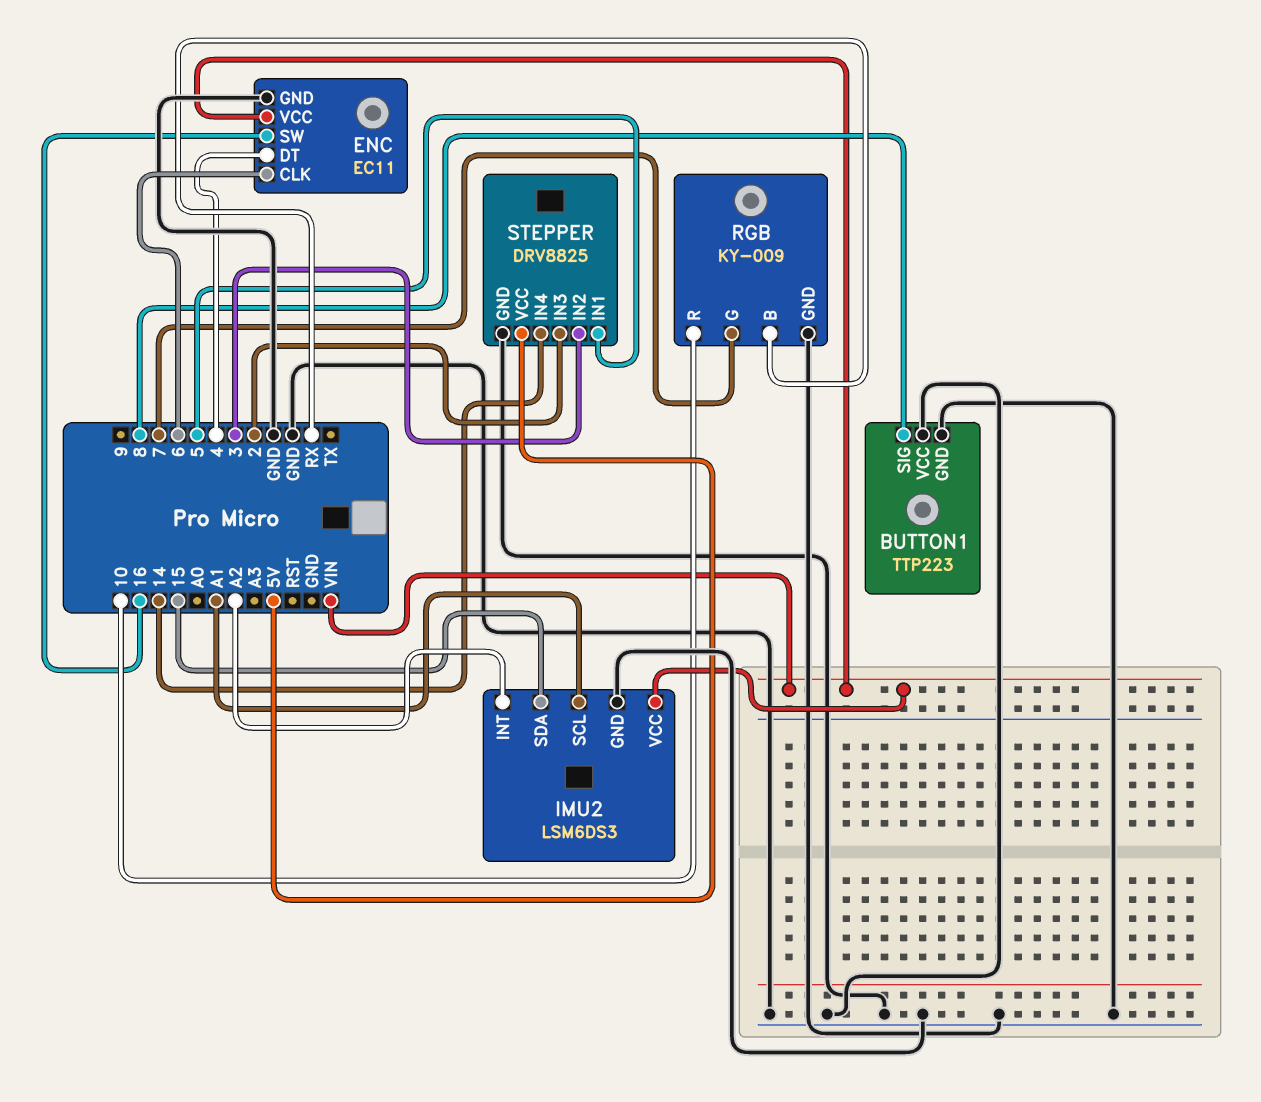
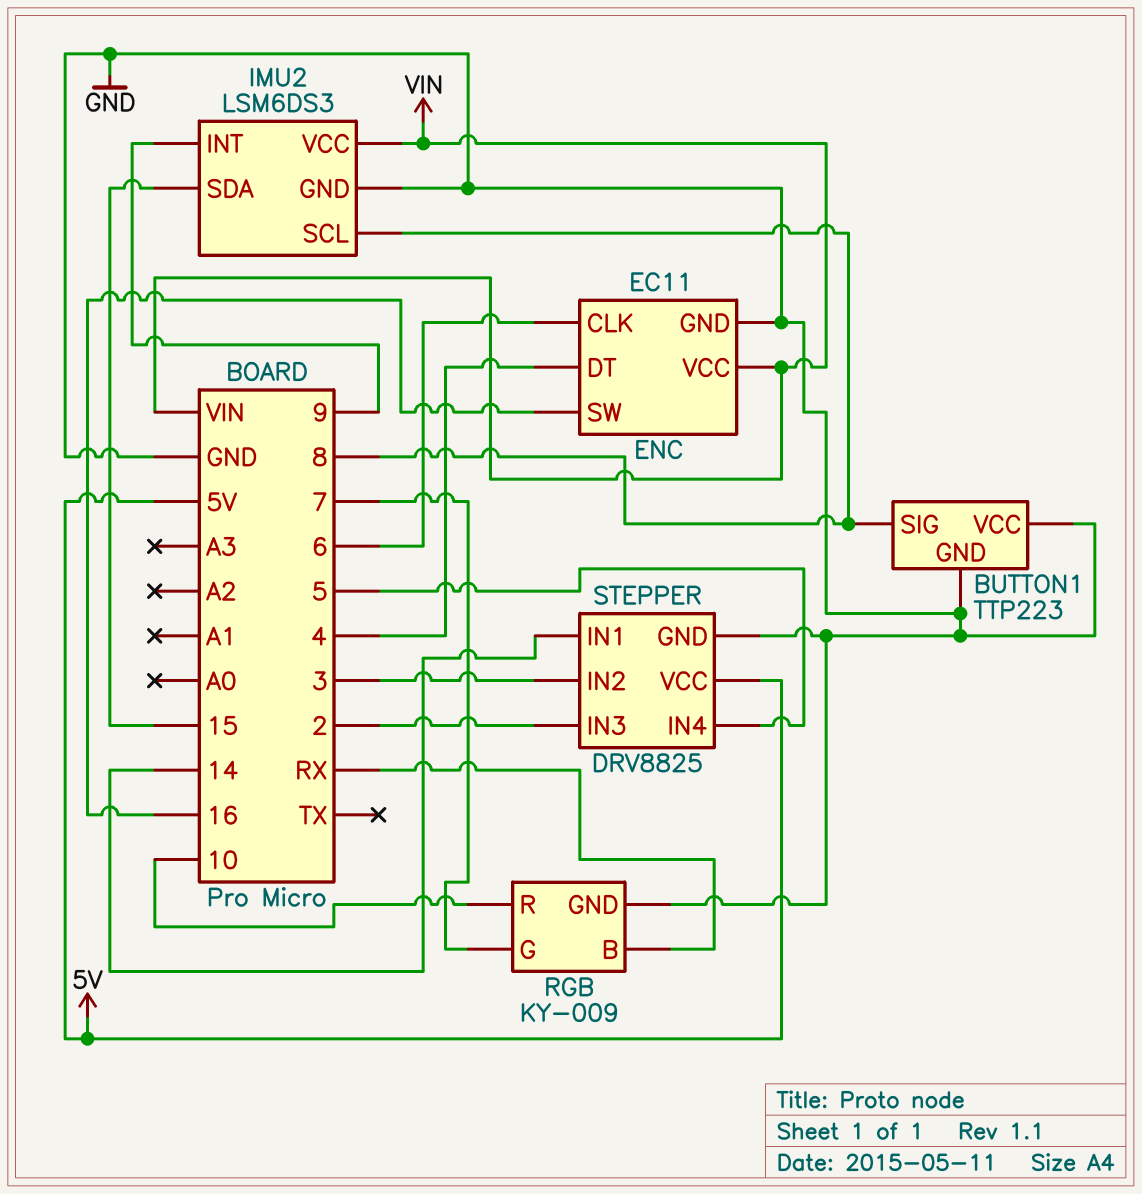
IMU2 pin INT: A2 -> 9
IMU2 pin SCL: A1 -> 8
STEPPER pin IN1: 5 -> 14
STEPPER pin IN4: 14 -> 5

